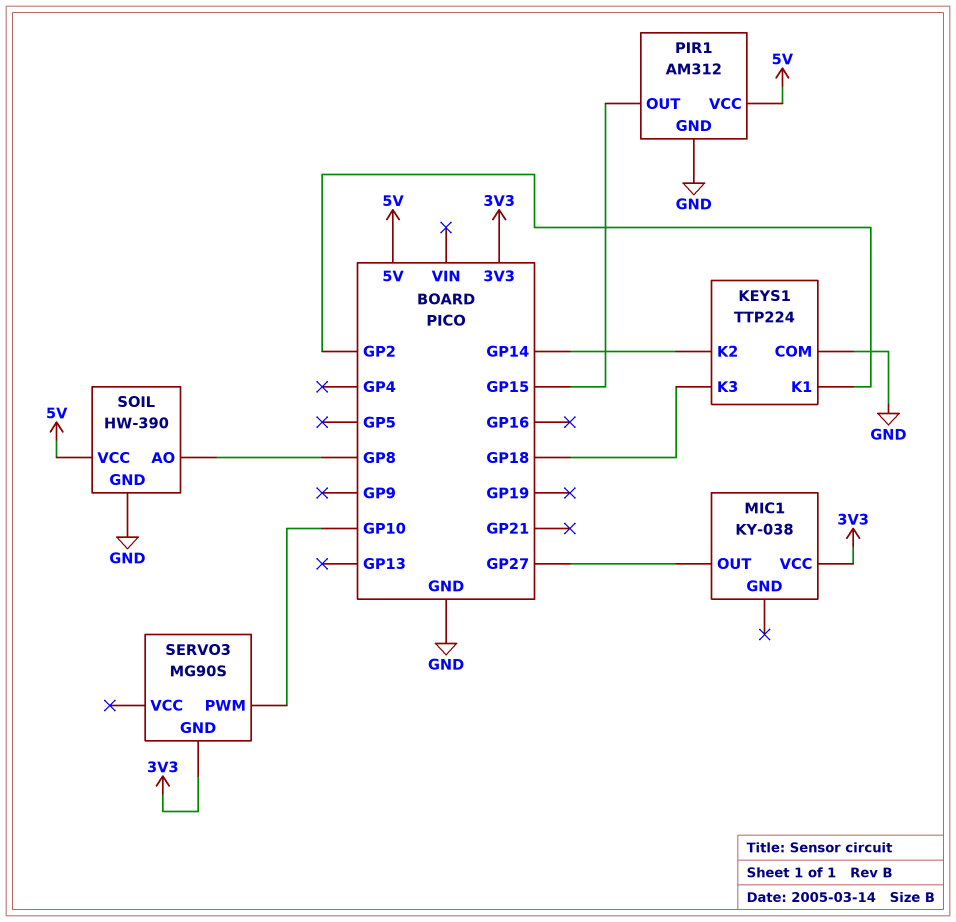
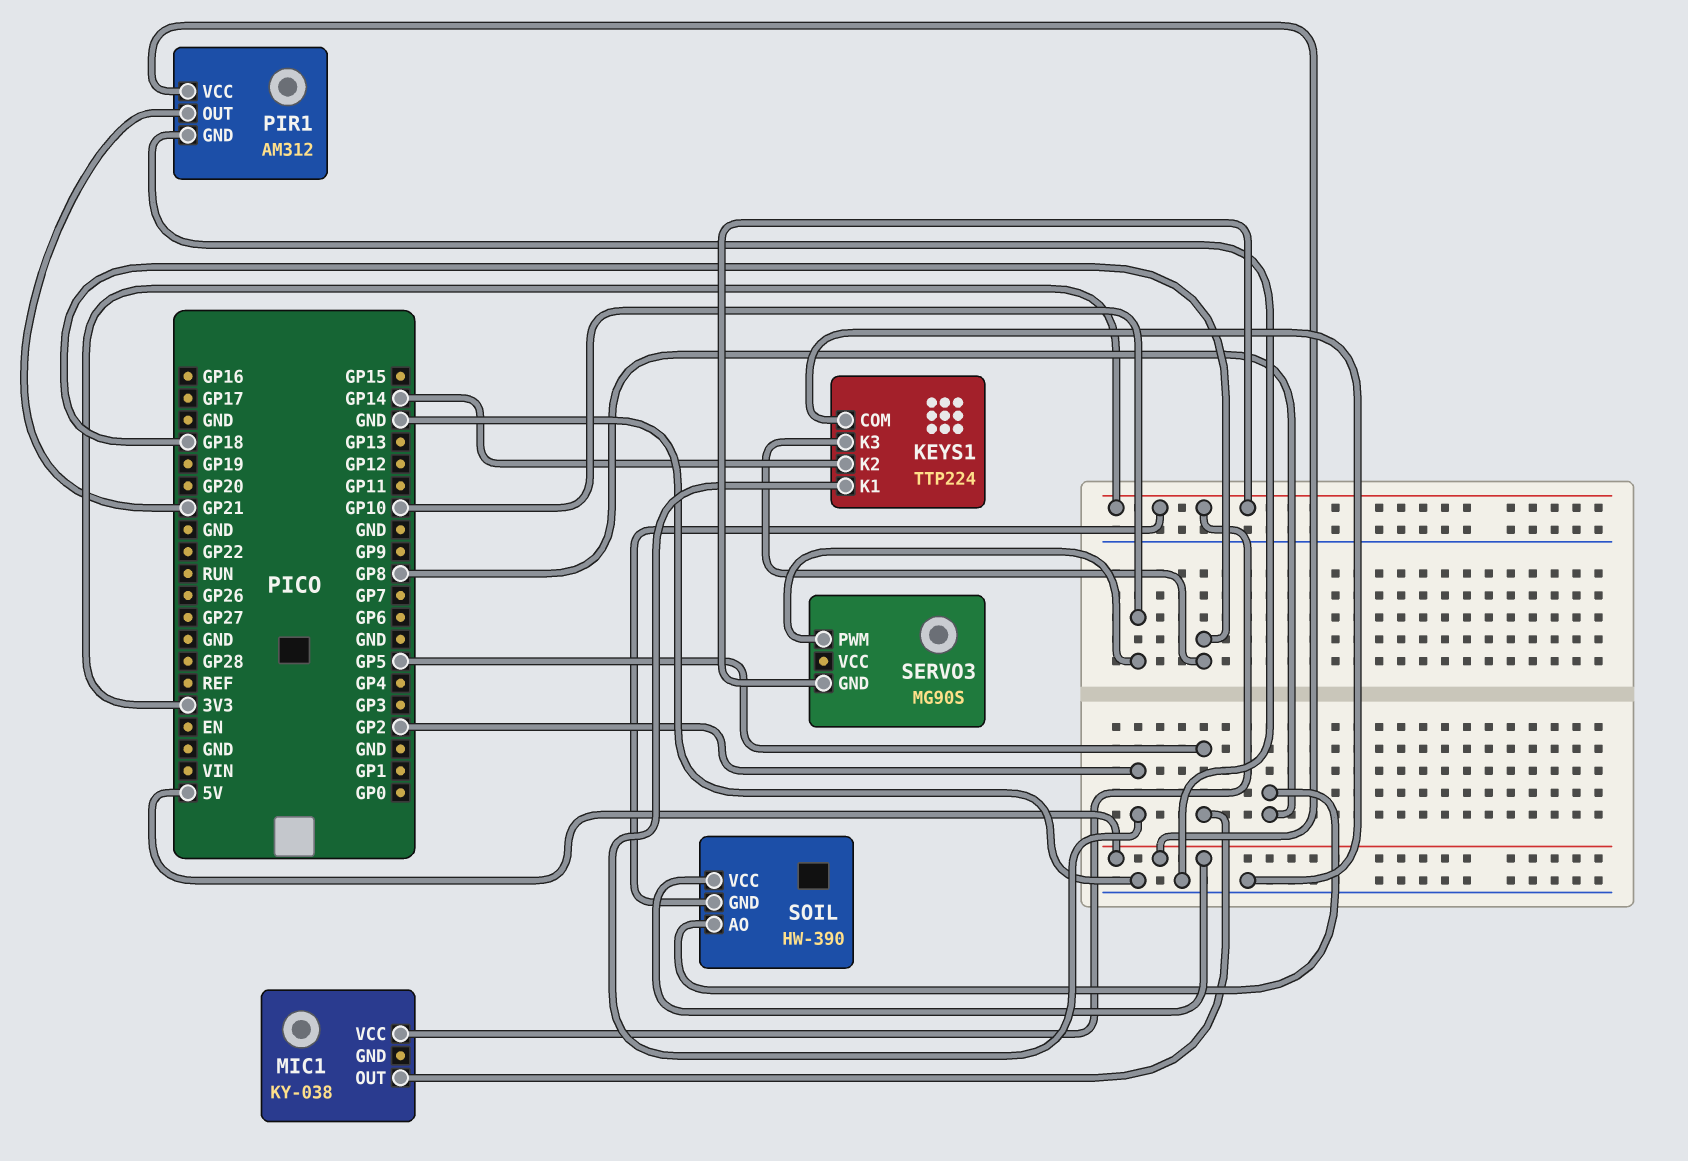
MIC1 pin OUT: GP27 -> GP5
PIR1 pin OUT: GP15 -> GP21
SOIL pin GND: GND -> 3V3

